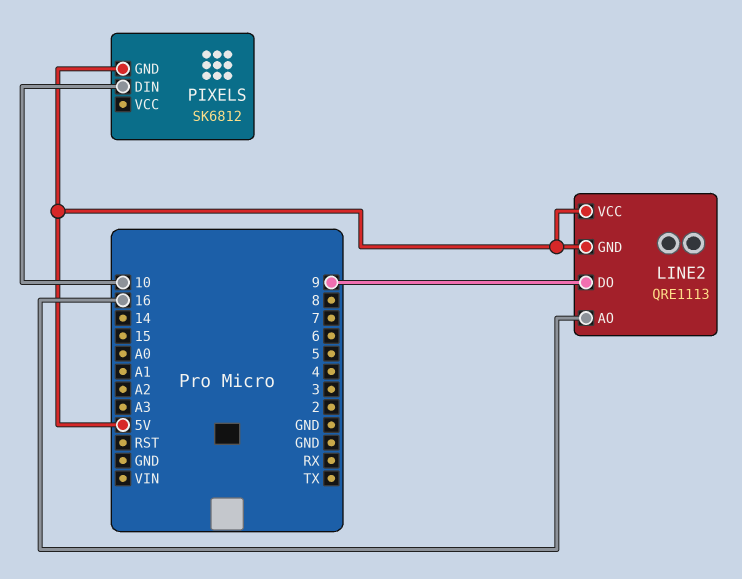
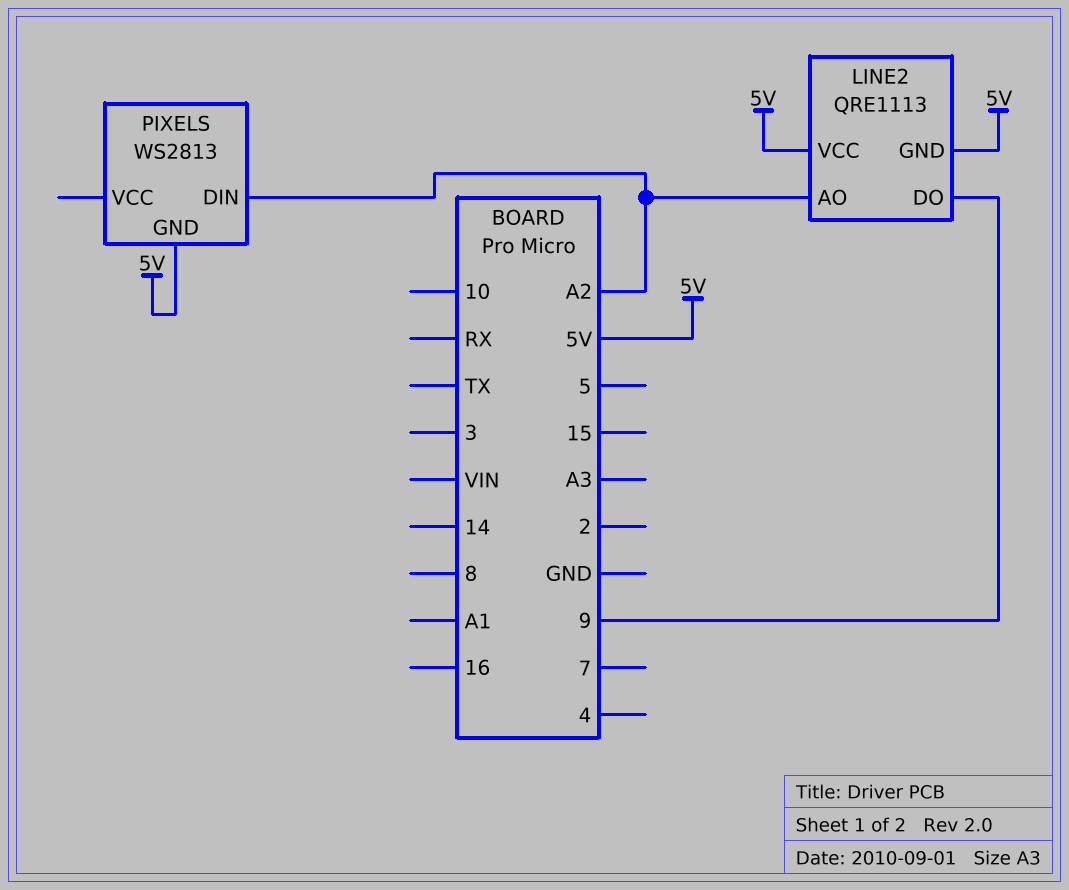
LINE2 pin AO: 16 -> A2
PIXELS: SK6812 -> WS2813
PIXELS pin DIN: 10 -> A2

